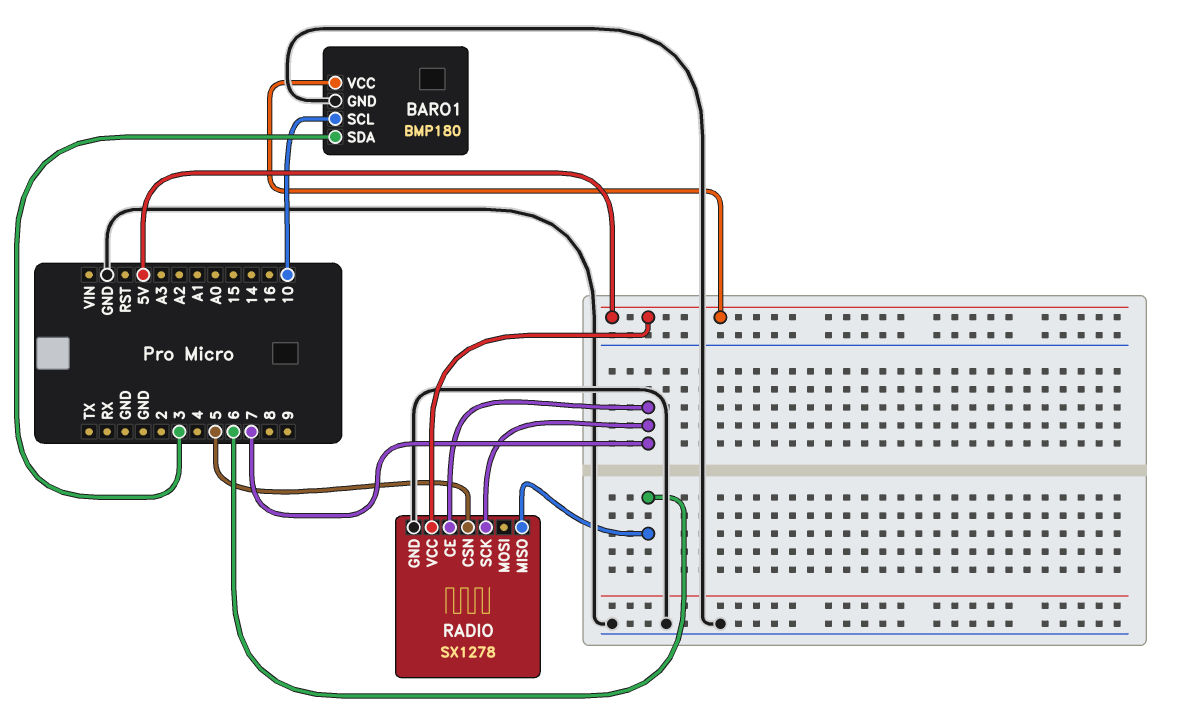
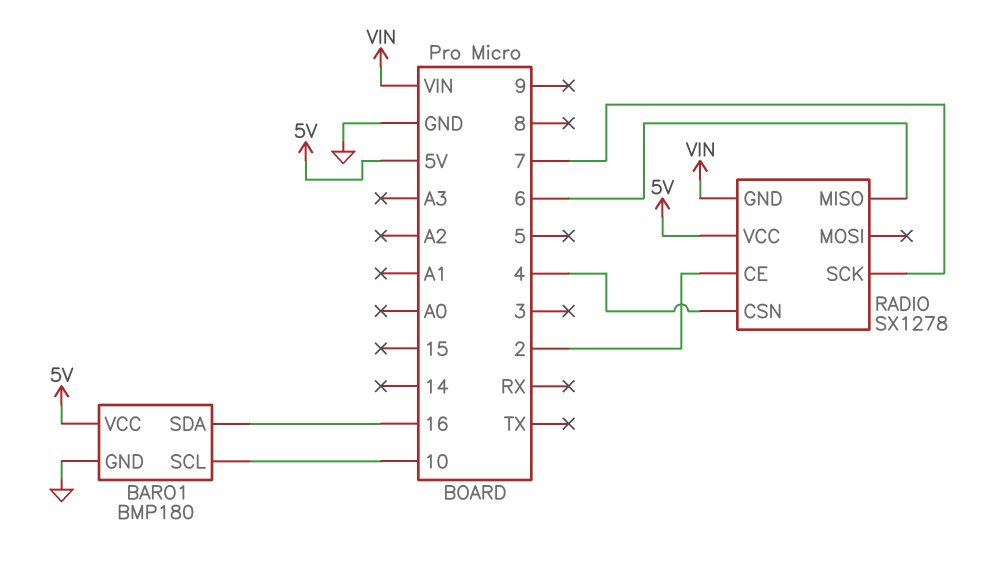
BARO1 pin SDA: 3 -> 16
RADIO pin CE: 7 -> 2
RADIO pin CSN: 5 -> 4
RADIO pin GND: GND -> VIN

